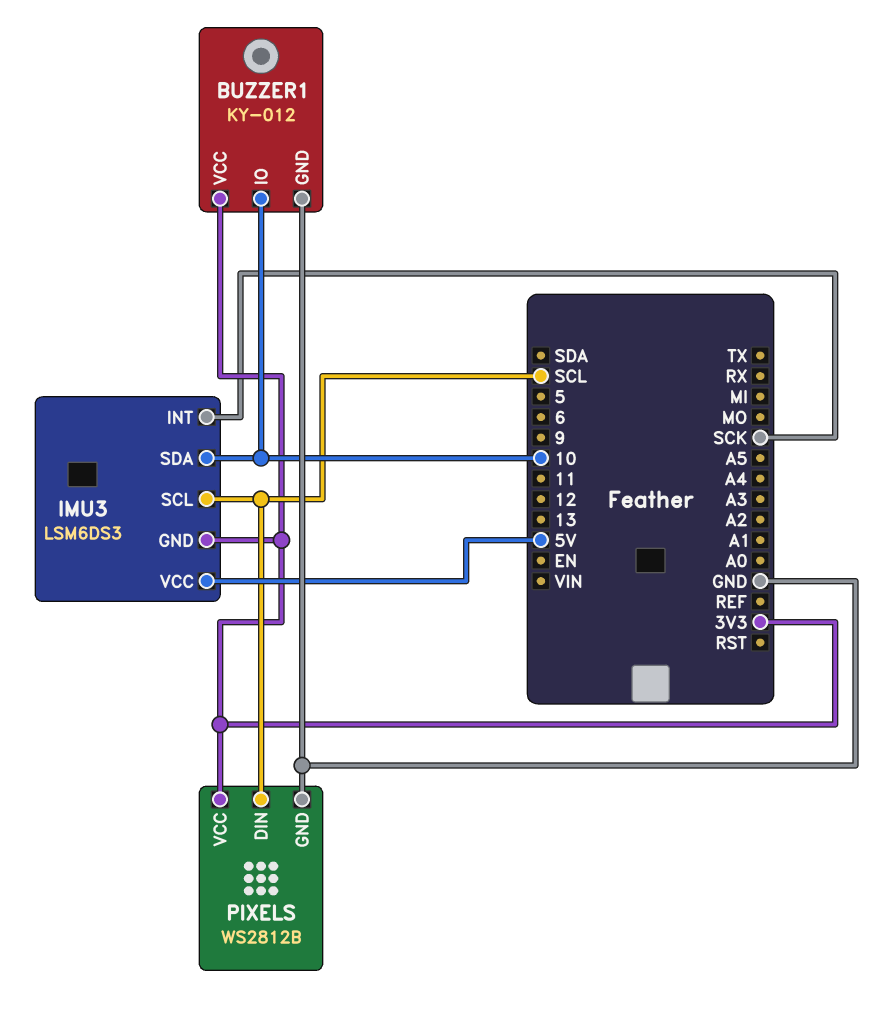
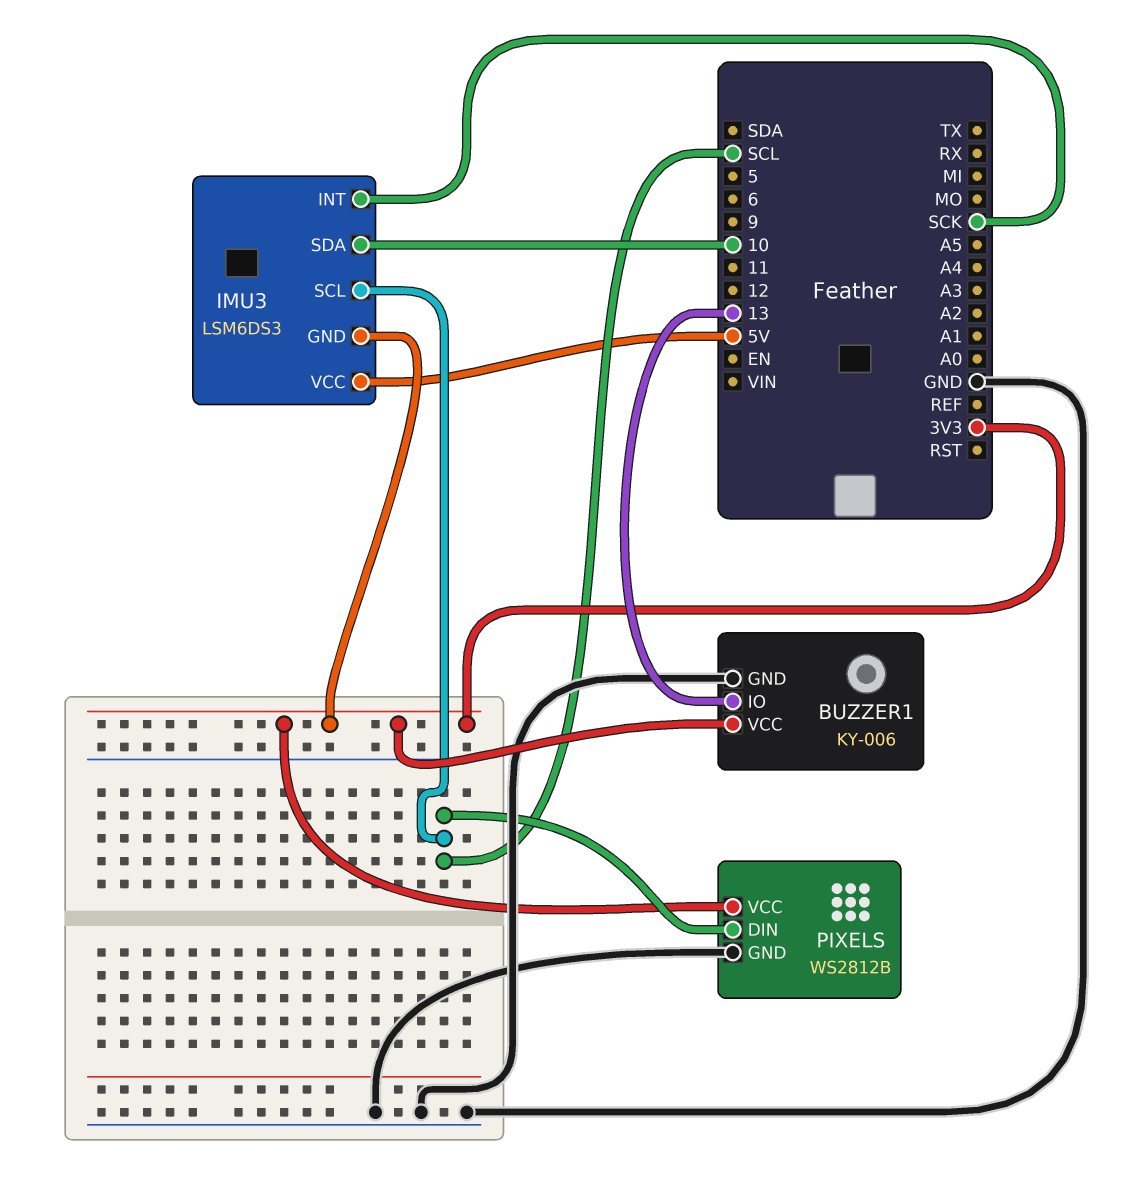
BUZZER1: KY-012 -> KY-006
BUZZER1 pin IO: 10 -> 13

